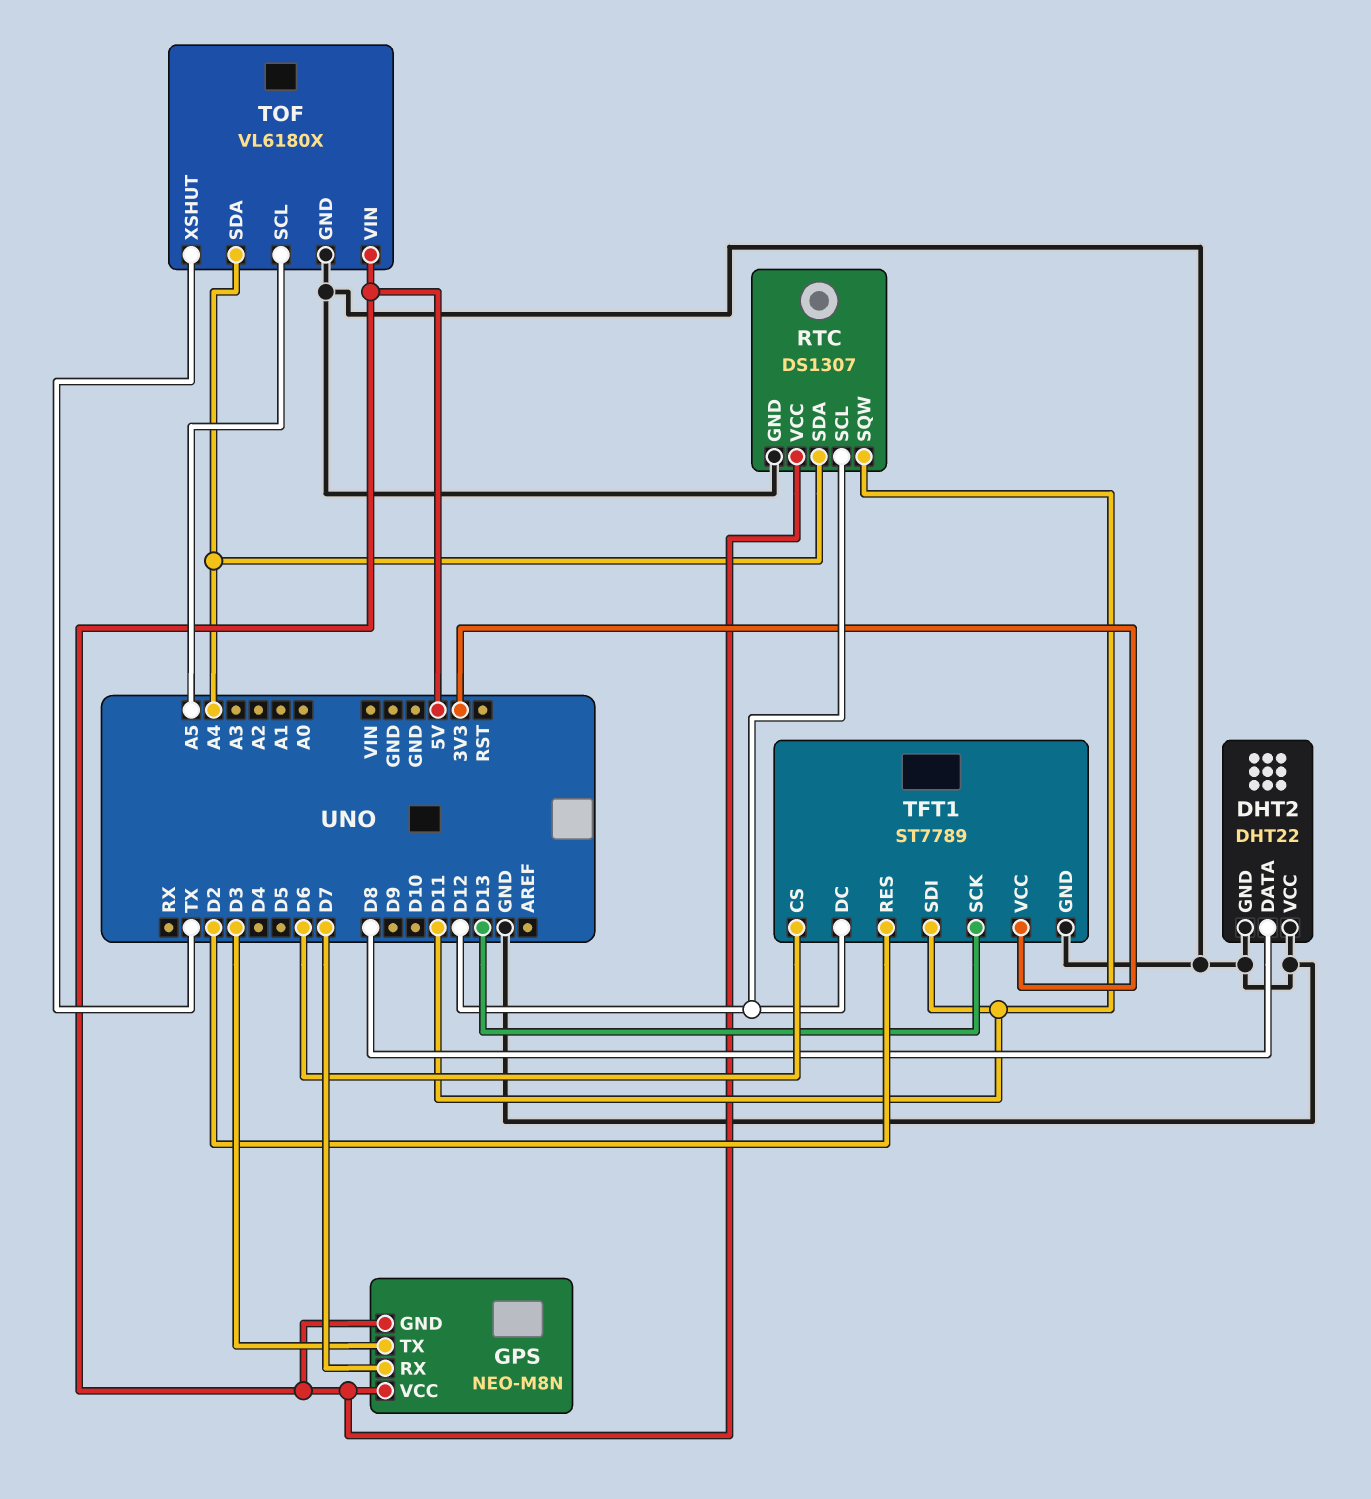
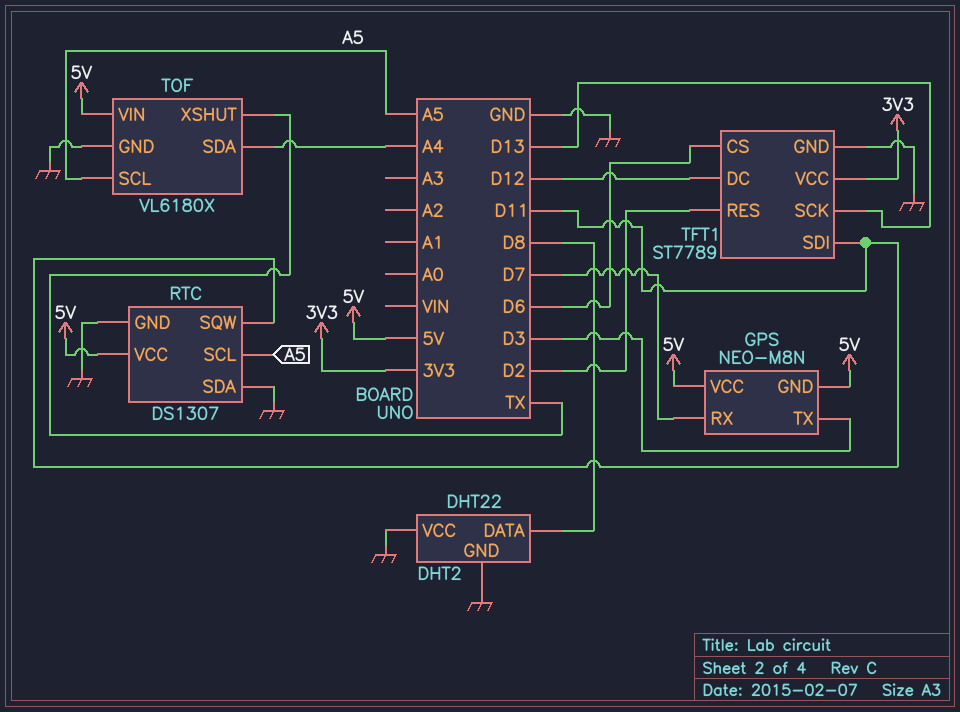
RTC pin SCL: D12 -> A5
RTC pin SDA: A4 -> GND

